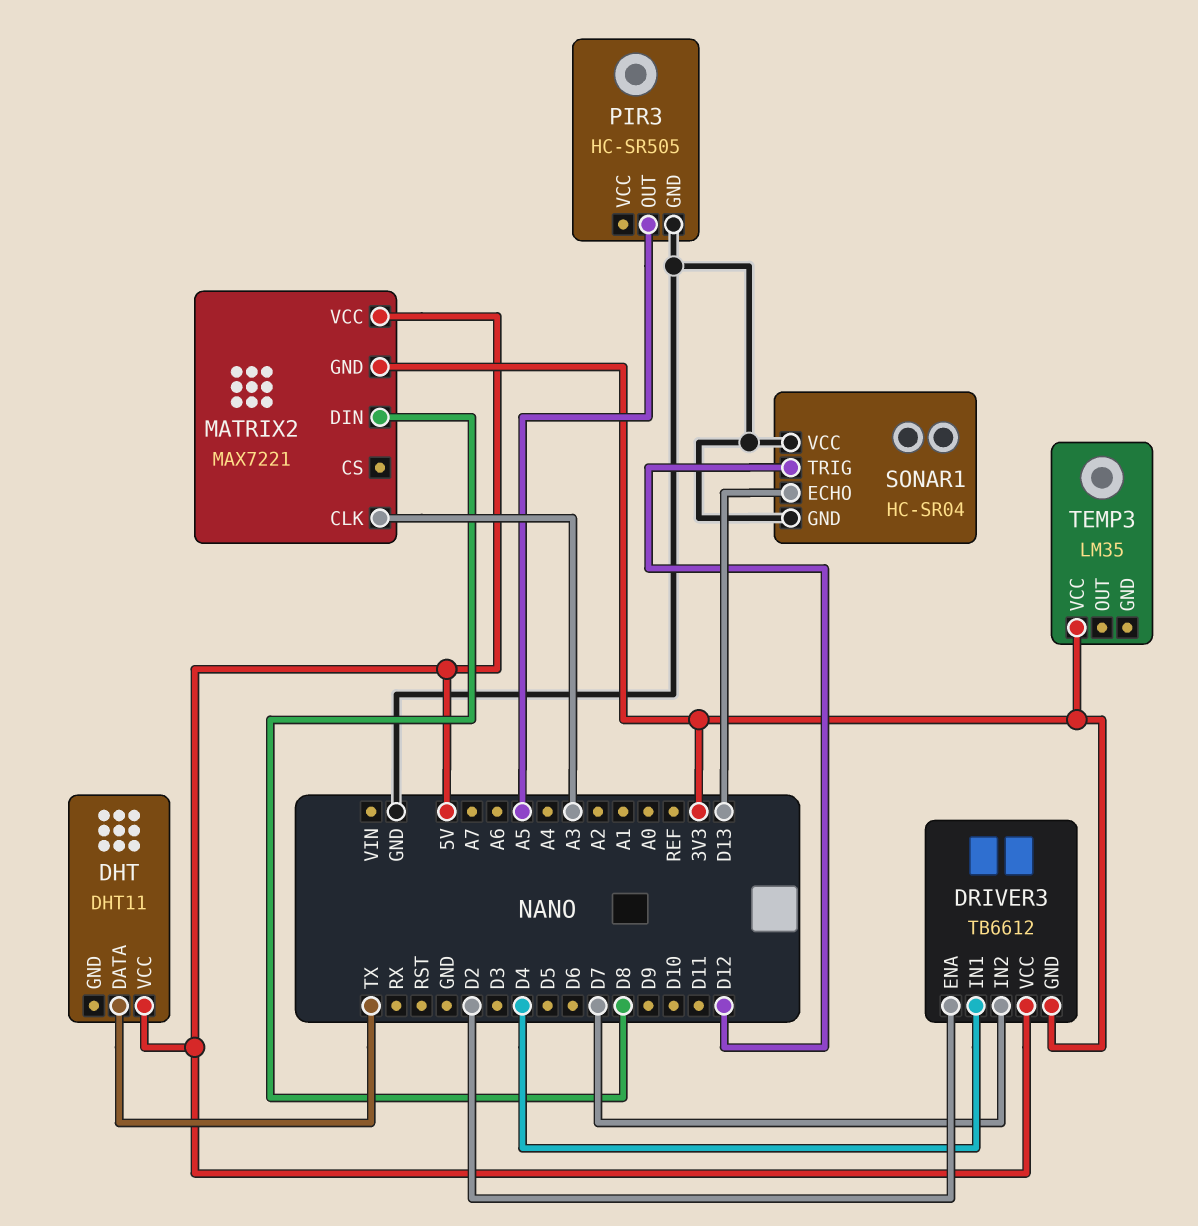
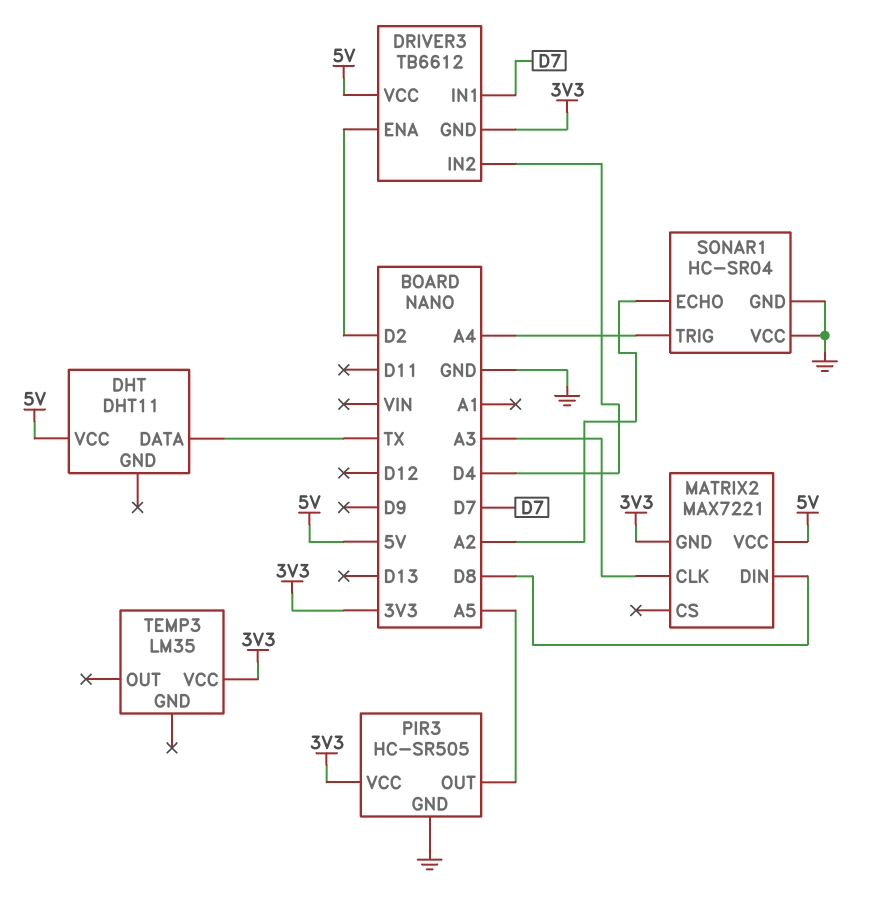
DRIVER3 pin IN1: D4 -> D7
DRIVER3 pin IN2: D7 -> D4
PIR3 pin VCC: none -> 3V3
SONAR1 pin ECHO: D13 -> A2
SONAR1 pin TRIG: D12 -> A4

